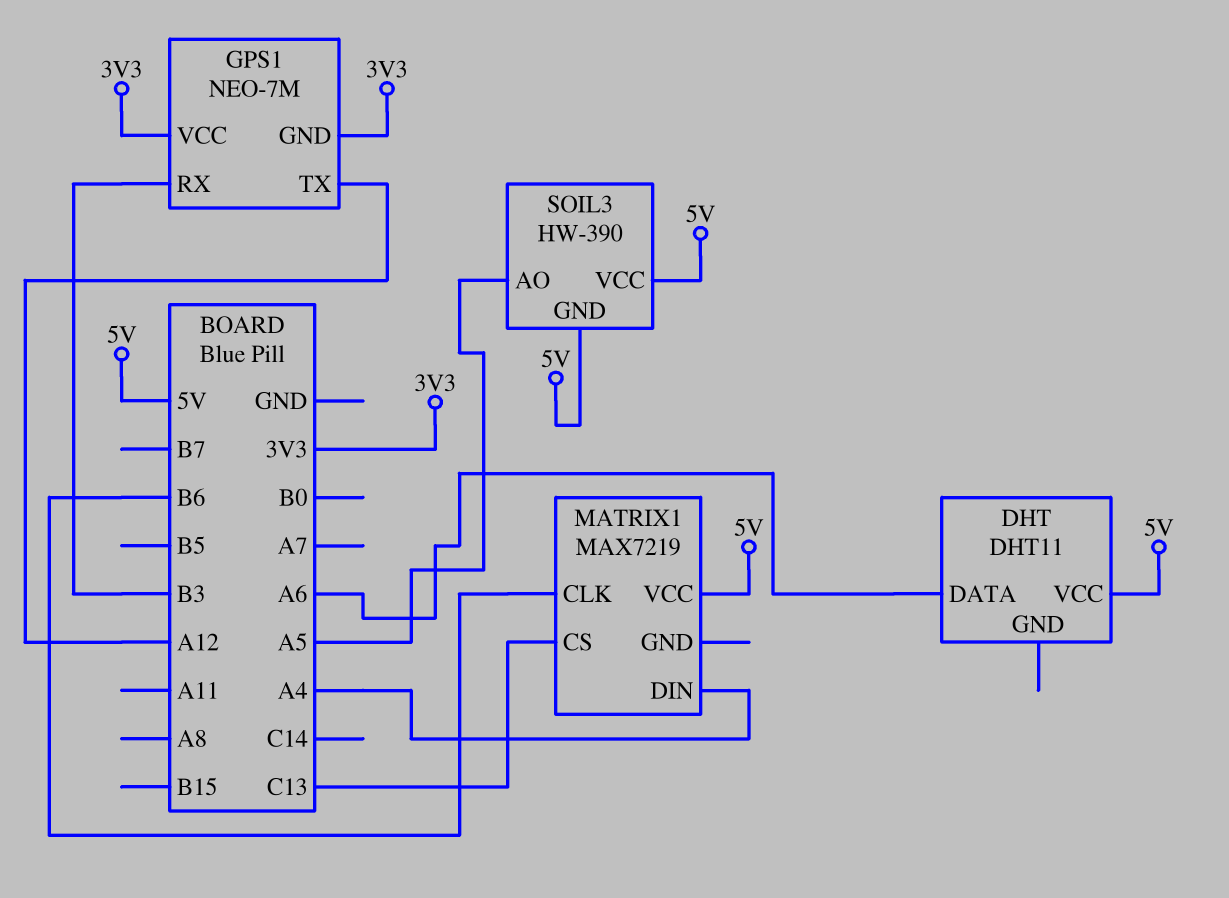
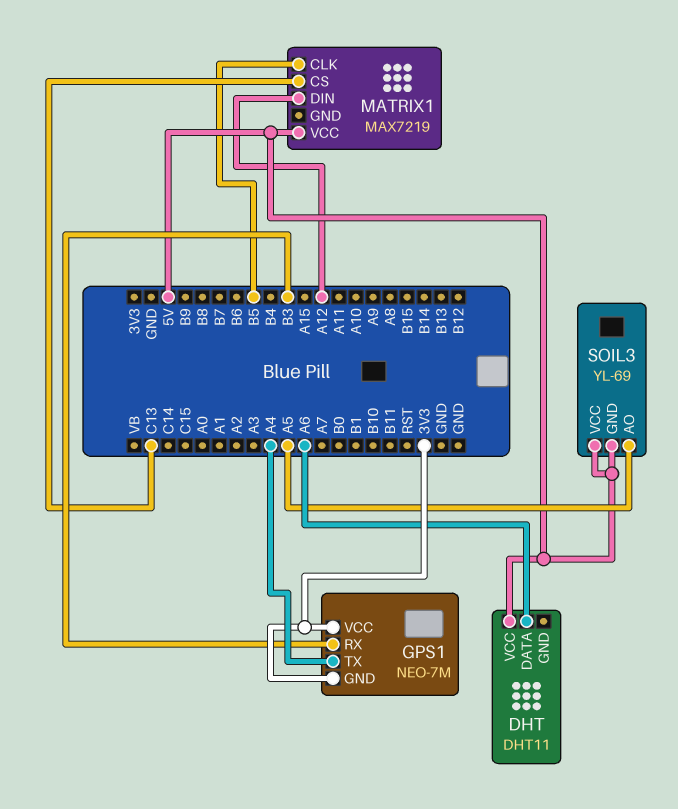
GPS1 pin TX: A12 -> A4
MATRIX1 pin CLK: B6 -> B5
MATRIX1 pin DIN: A4 -> A12
SOIL3: HW-390 -> YL-69

